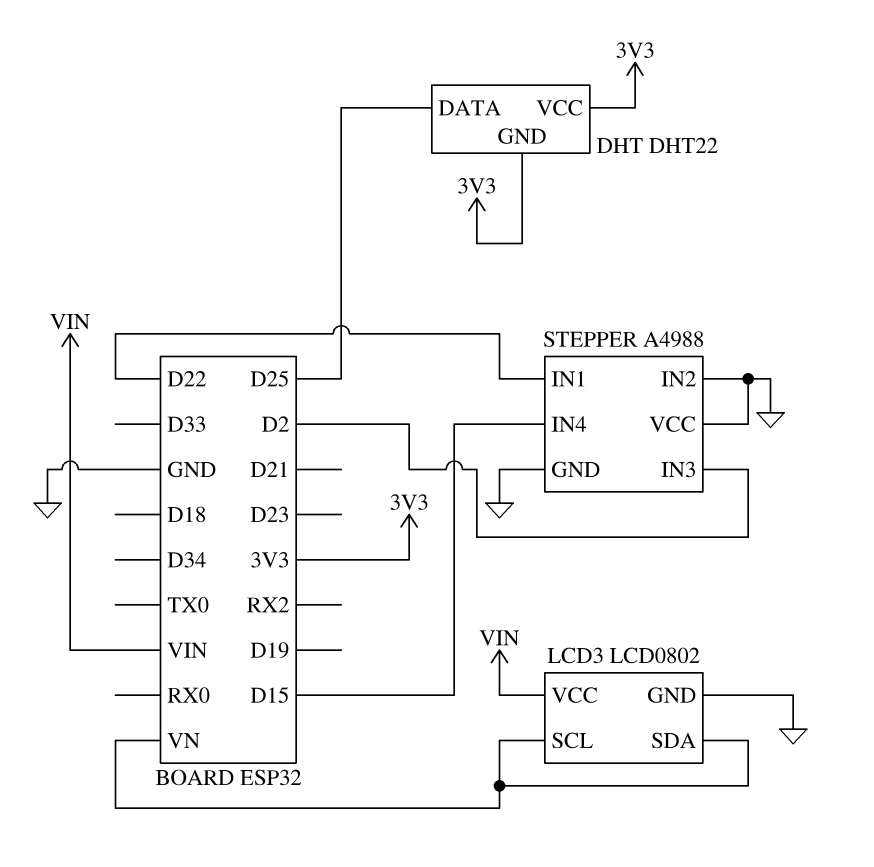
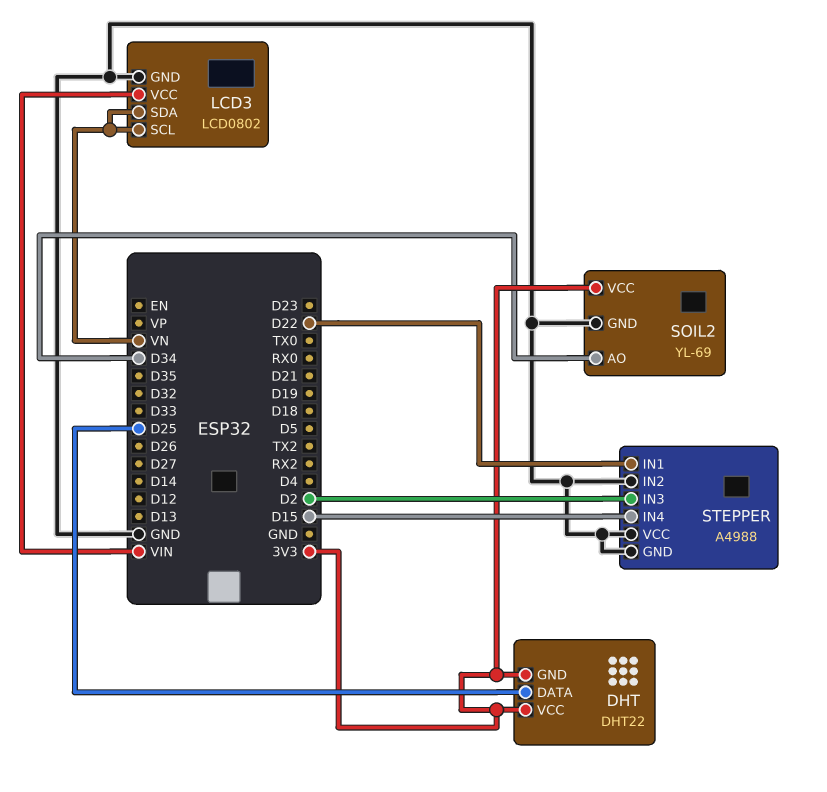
SOIL2: none -> YL-69
SOIL2 pin AO: none -> D34
SOIL2 pin GND: none -> GND
SOIL2 pin VCC: none -> 3V3

